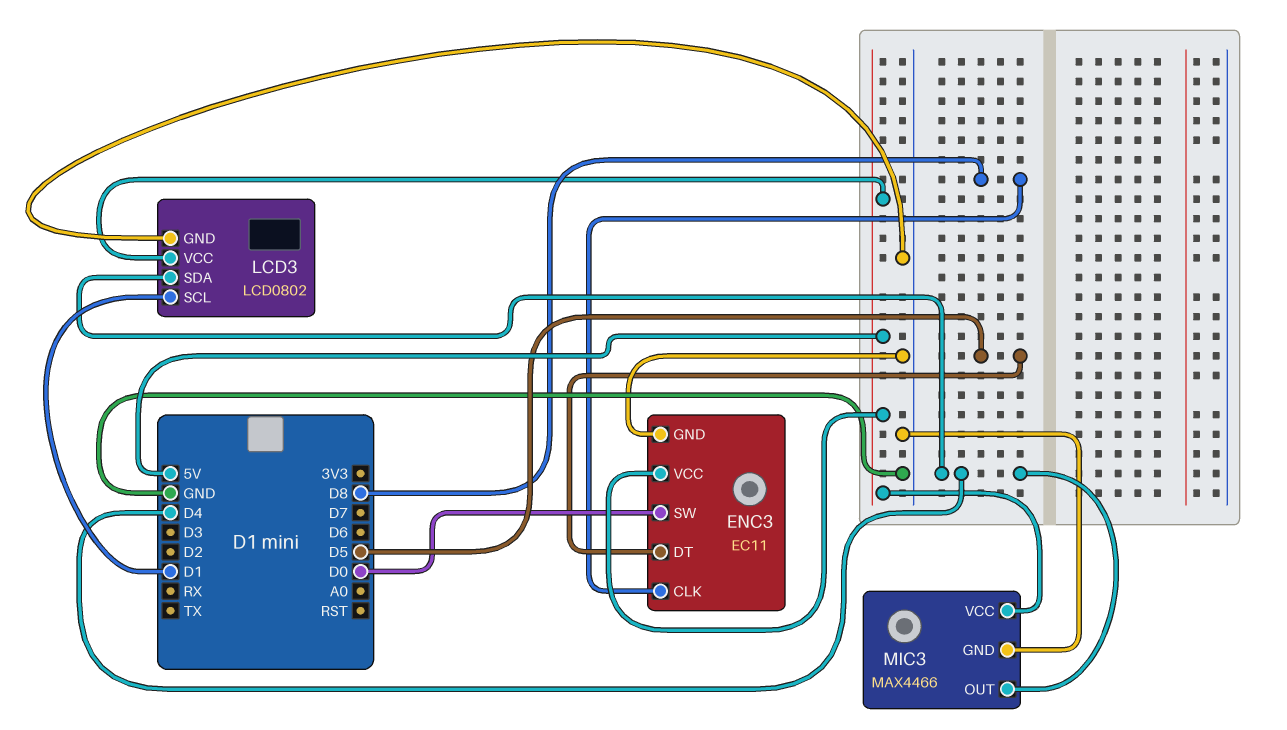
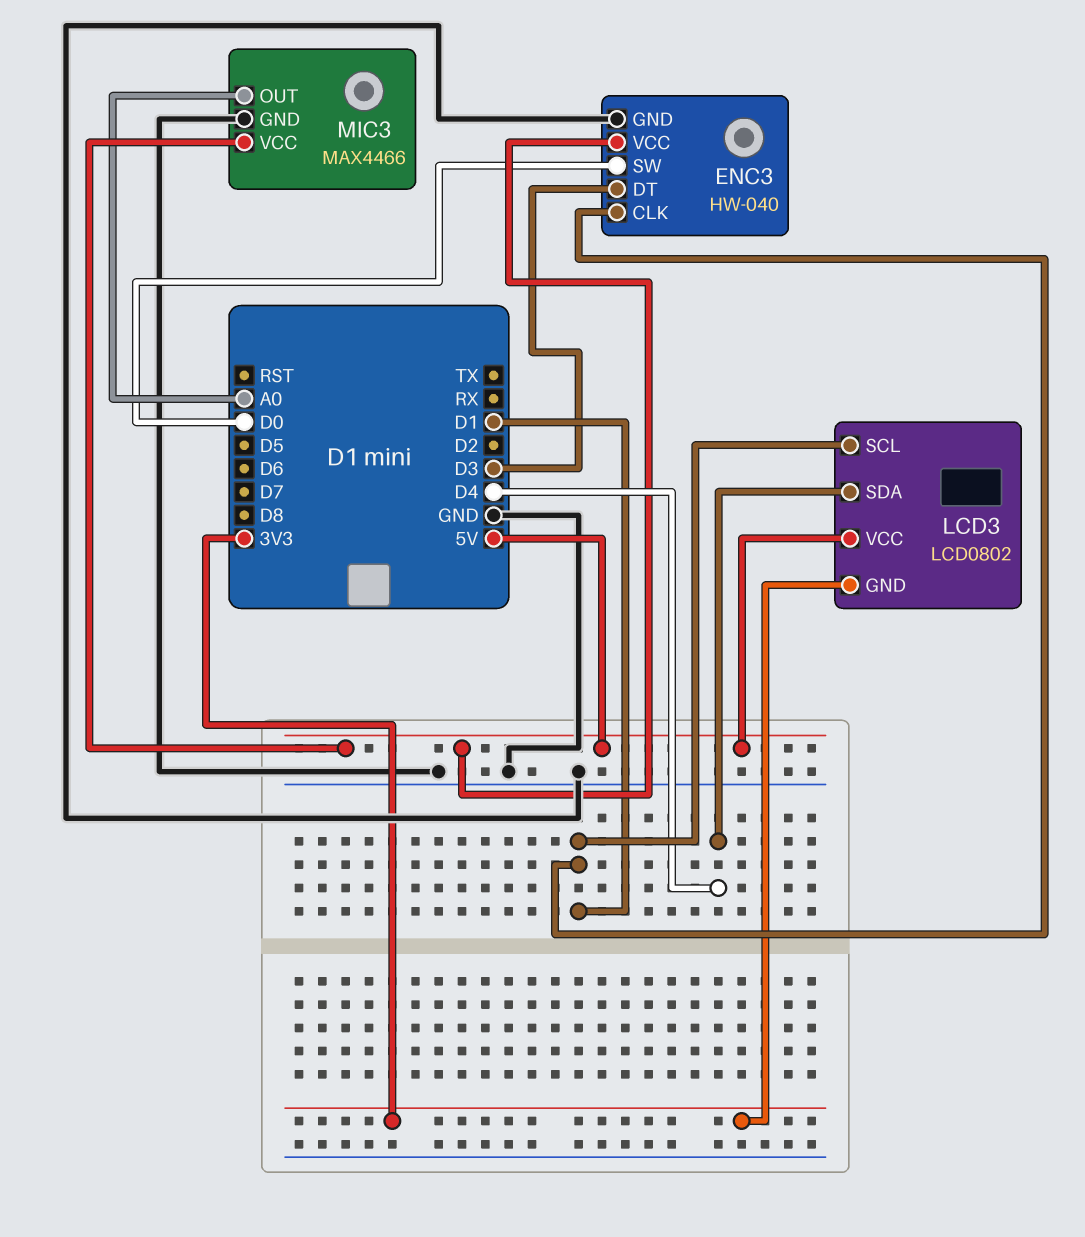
ENC3: EC11 -> HW-040
ENC3 pin CLK: D8 -> D1
ENC3 pin DT: D5 -> D3
LCD3 pin GND: GND -> 3V3
MIC3 pin OUT: D4 -> A0

